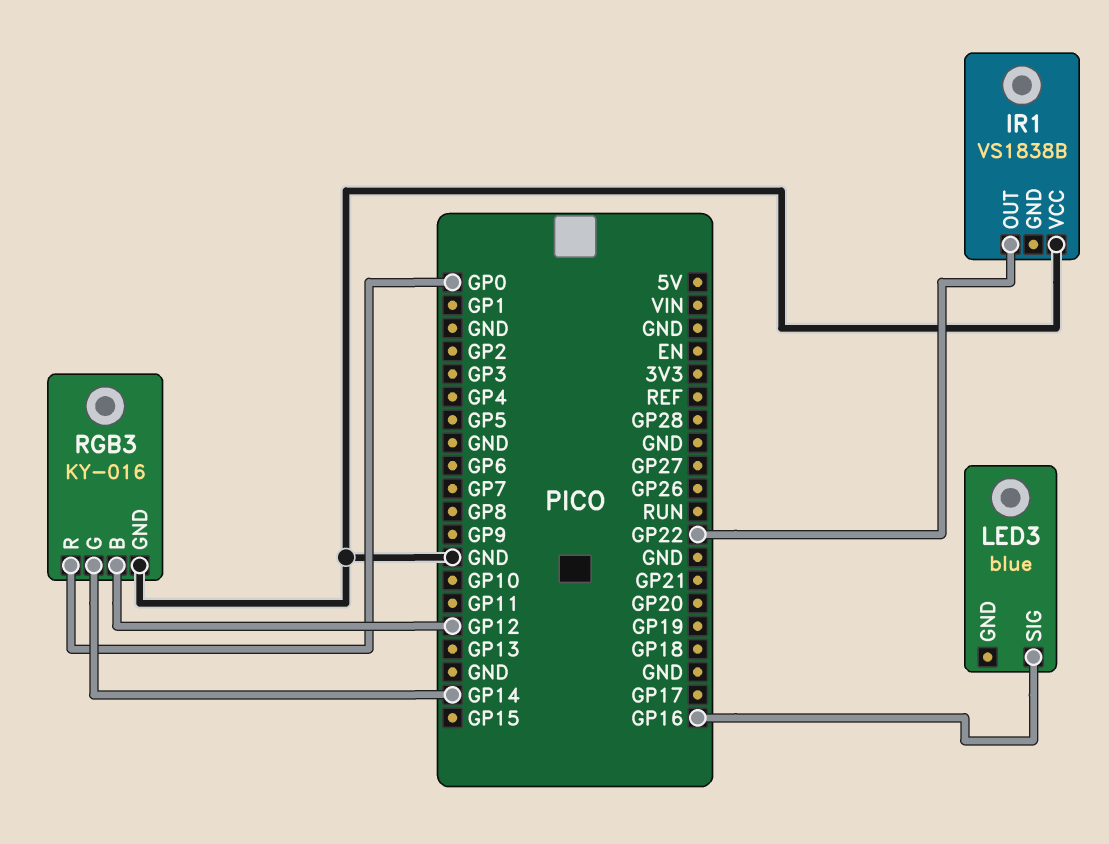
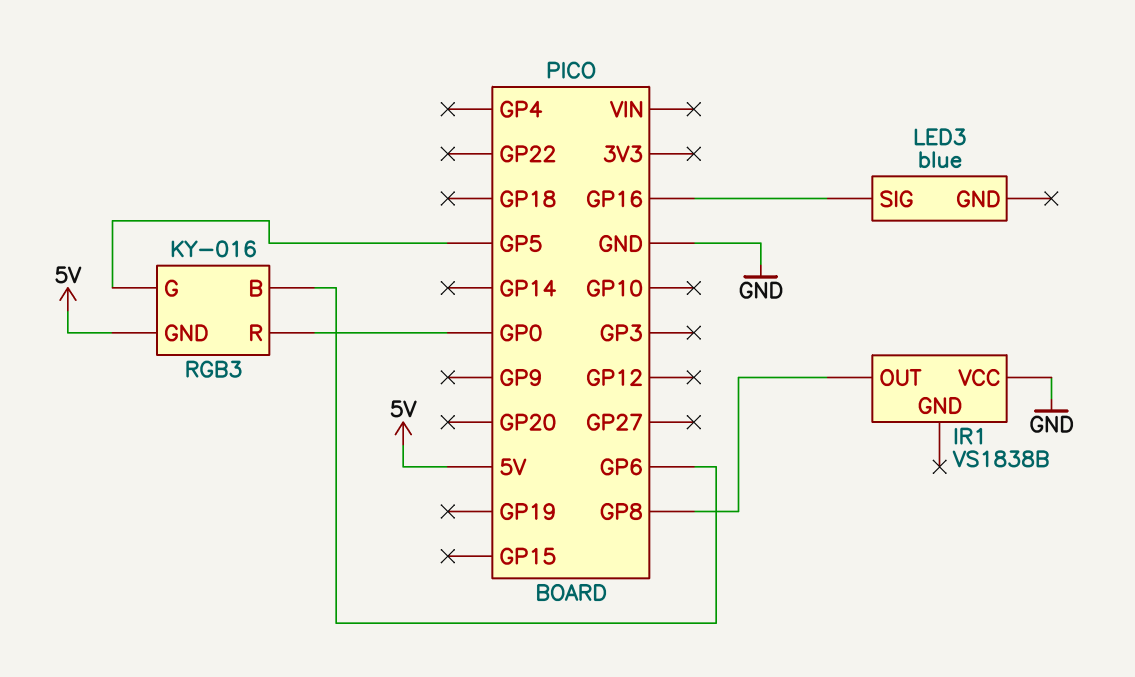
IR1 pin OUT: GP22 -> GP8
RGB3 pin B: GP12 -> GP6
RGB3 pin G: GP14 -> GP5
RGB3 pin GND: GND -> 5V

